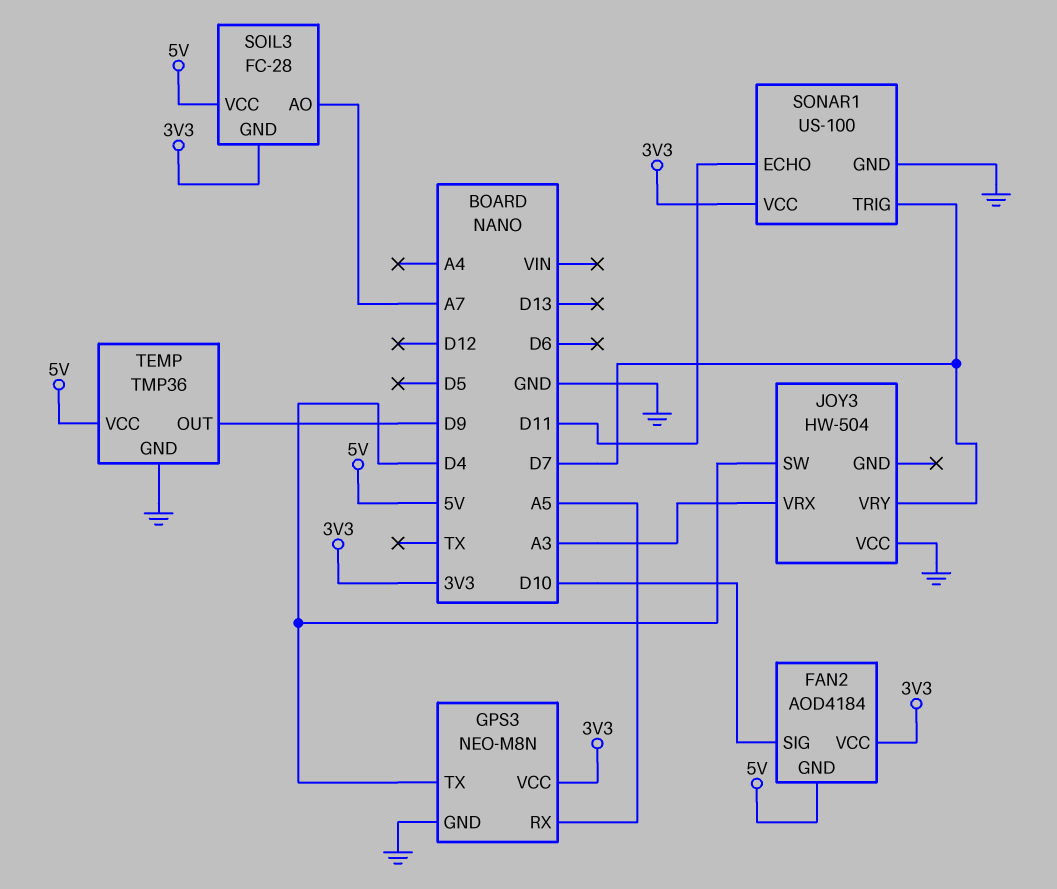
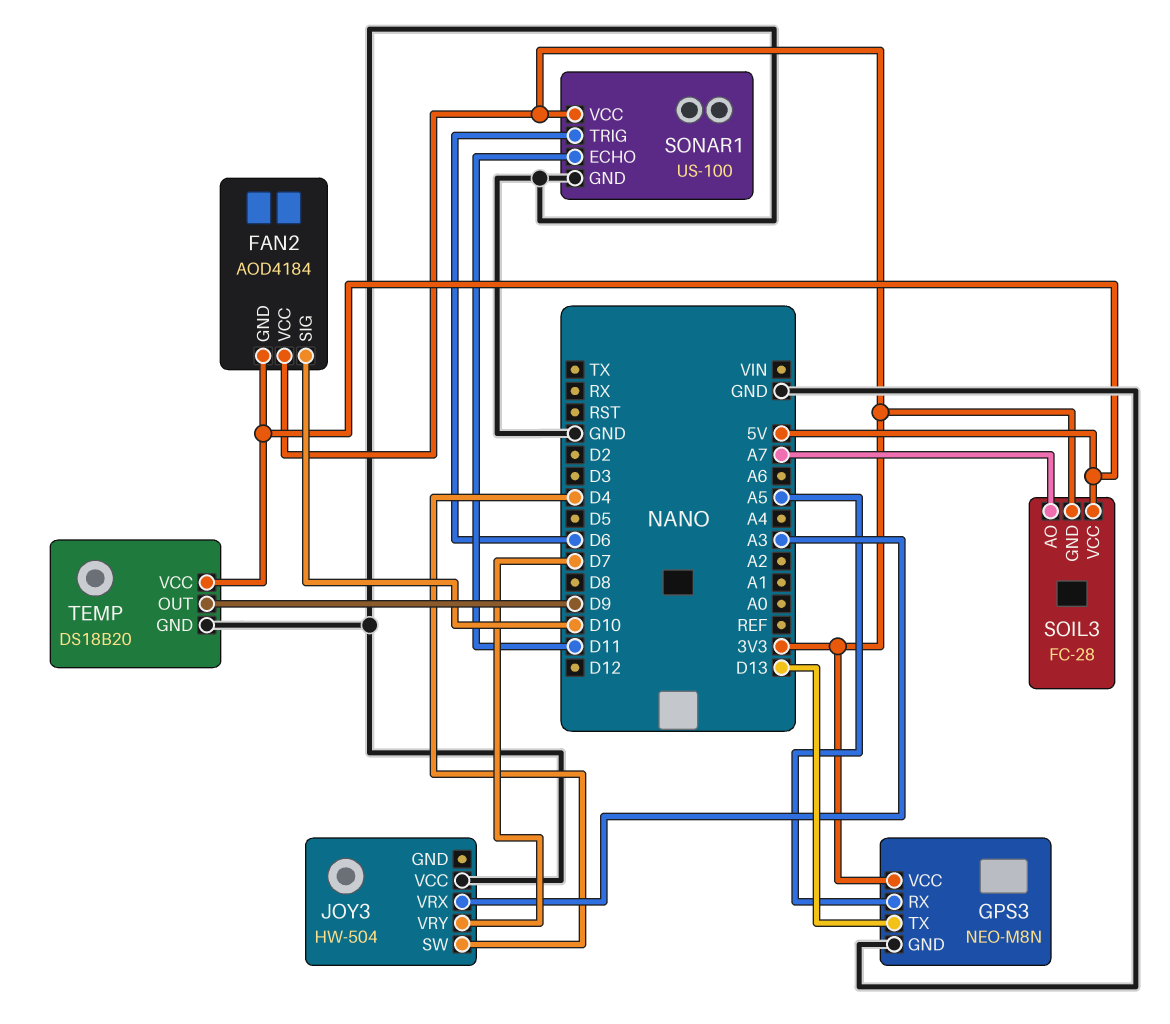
GPS3 pin TX: D4 -> D13
SONAR1 pin TRIG: D7 -> D6
TEMP: TMP36 -> DS18B20

